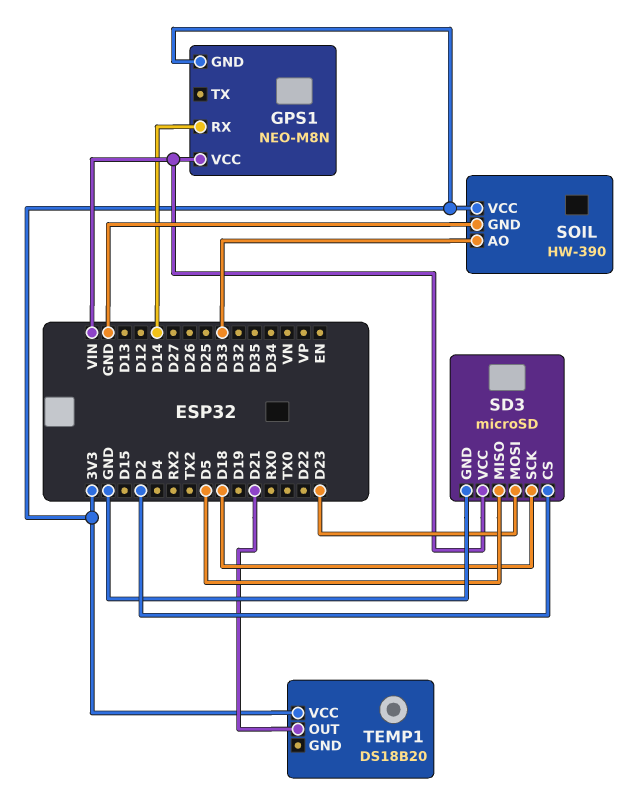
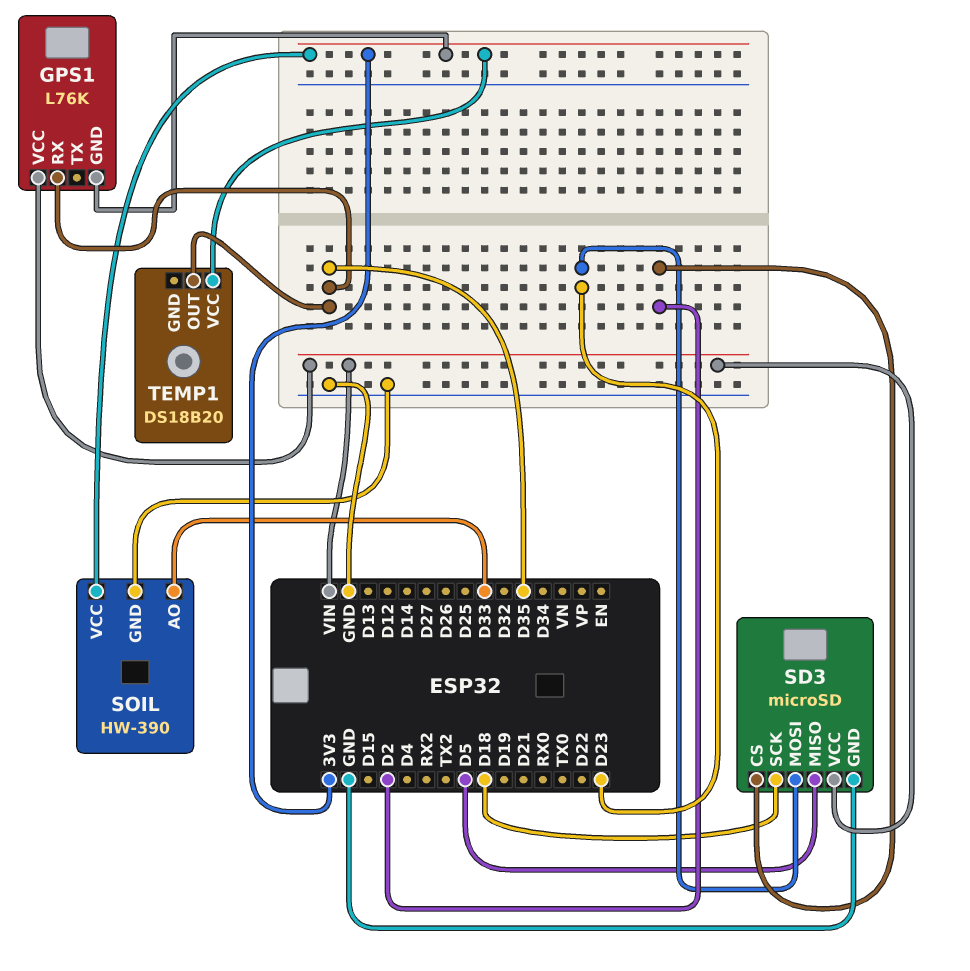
GPS1: NEO-M8N -> L76K
GPS1 pin RX: D14 -> D35
TEMP1 pin OUT: D21 -> D35

